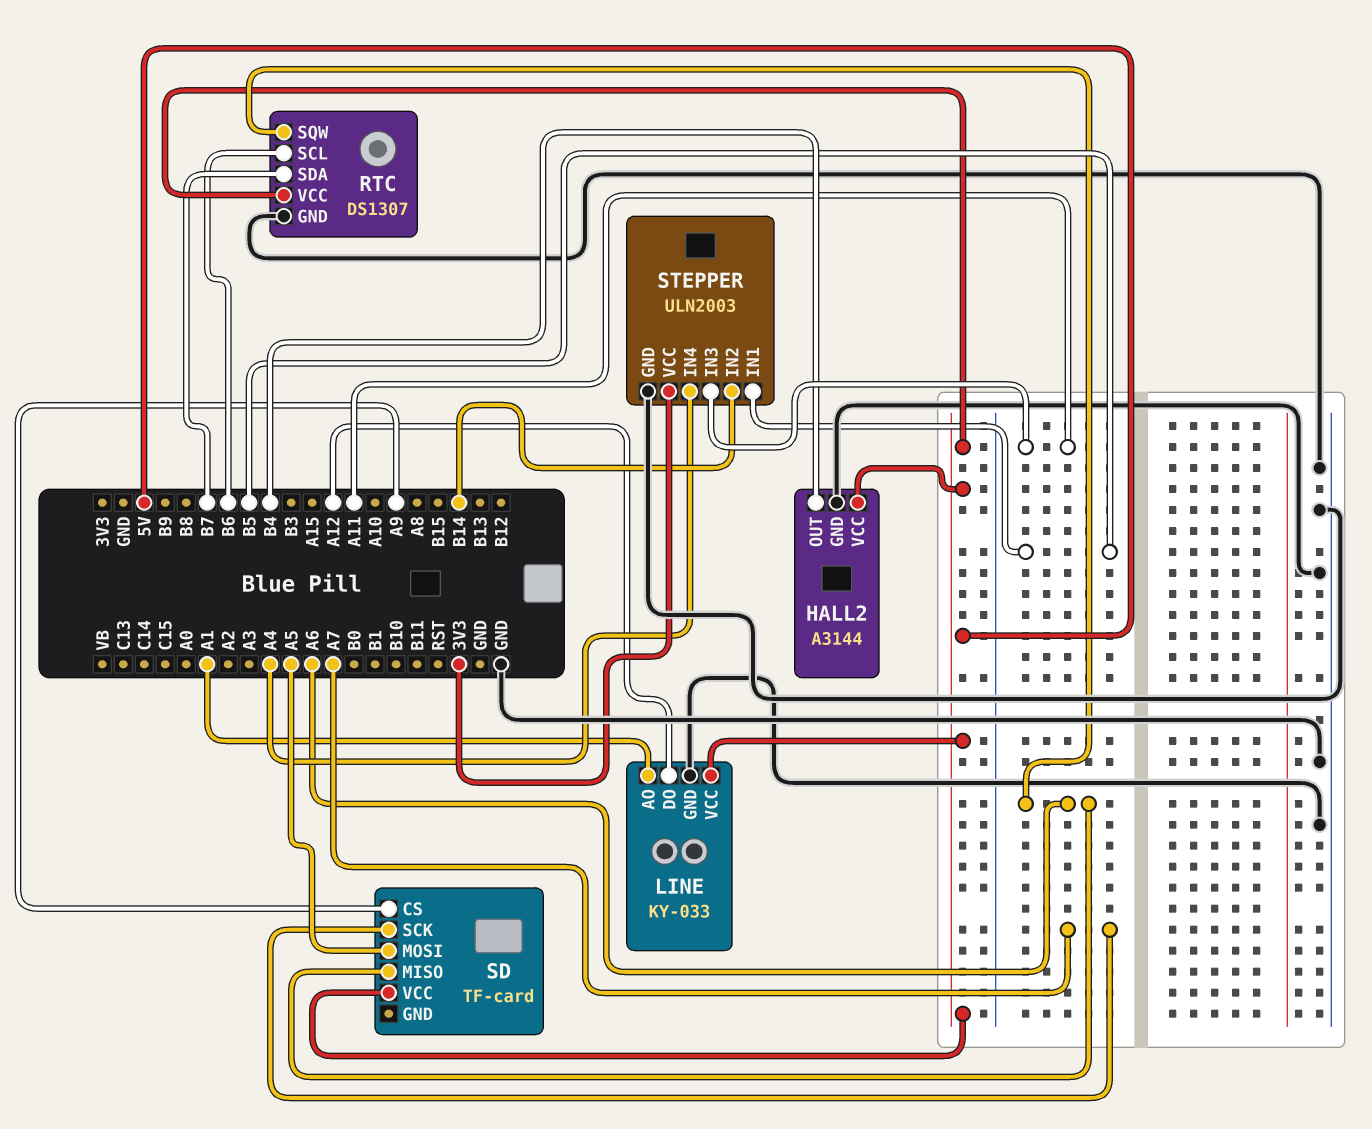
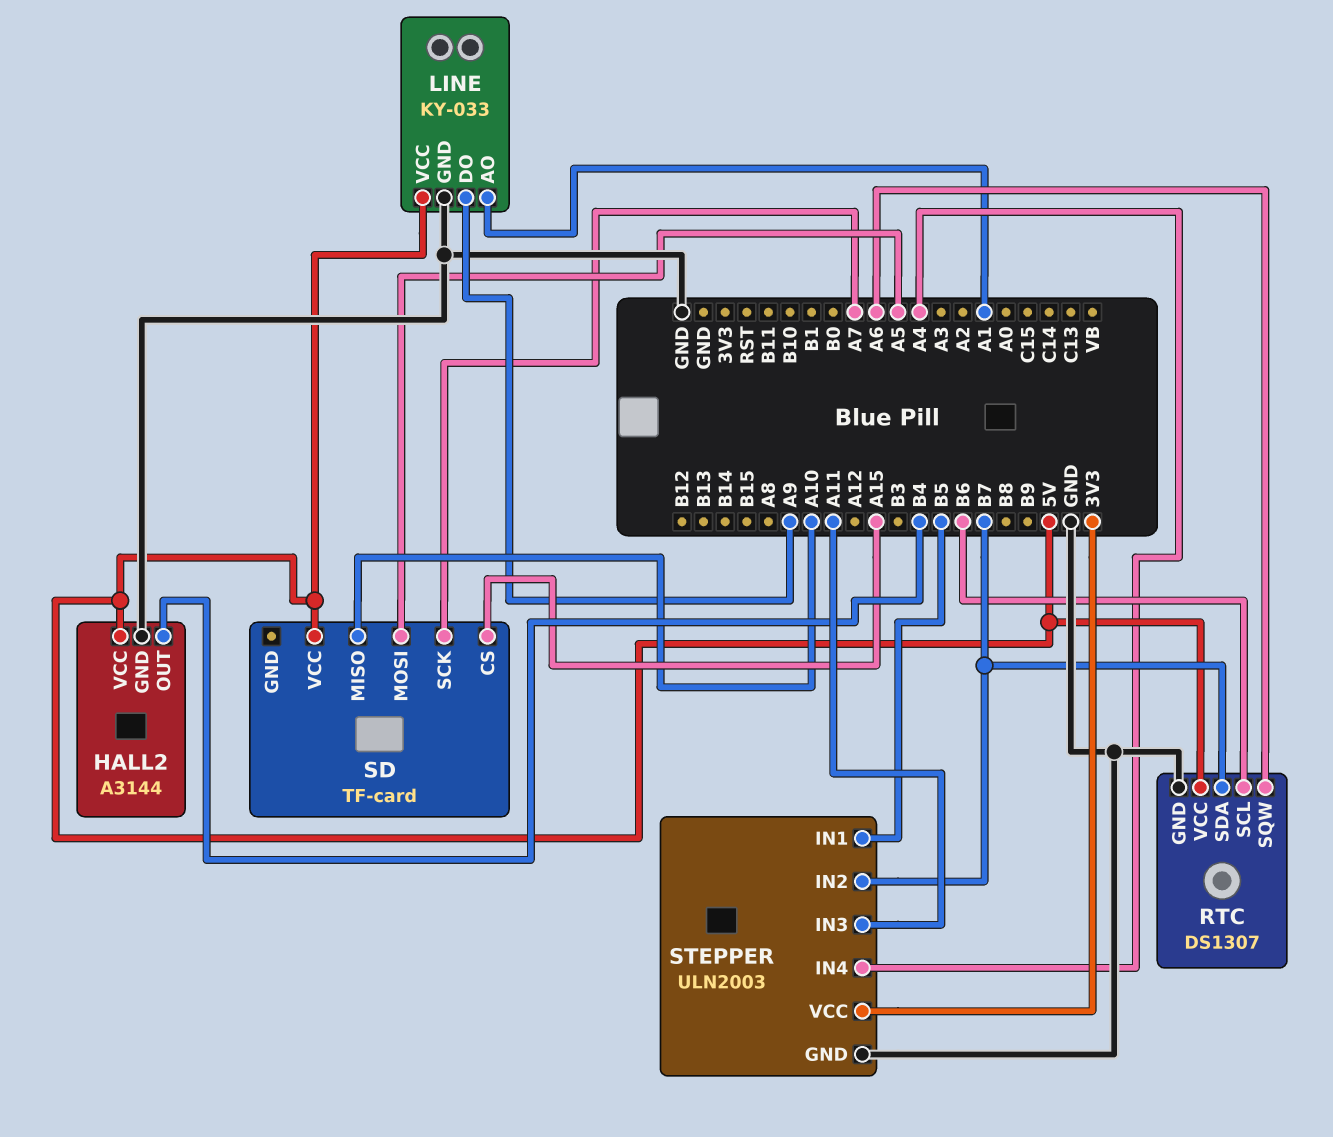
LINE pin DO: A12 -> A9
SD pin CS: A9 -> A15
SD pin MISO: A6 -> A10
STEPPER pin IN2: B14 -> B7

